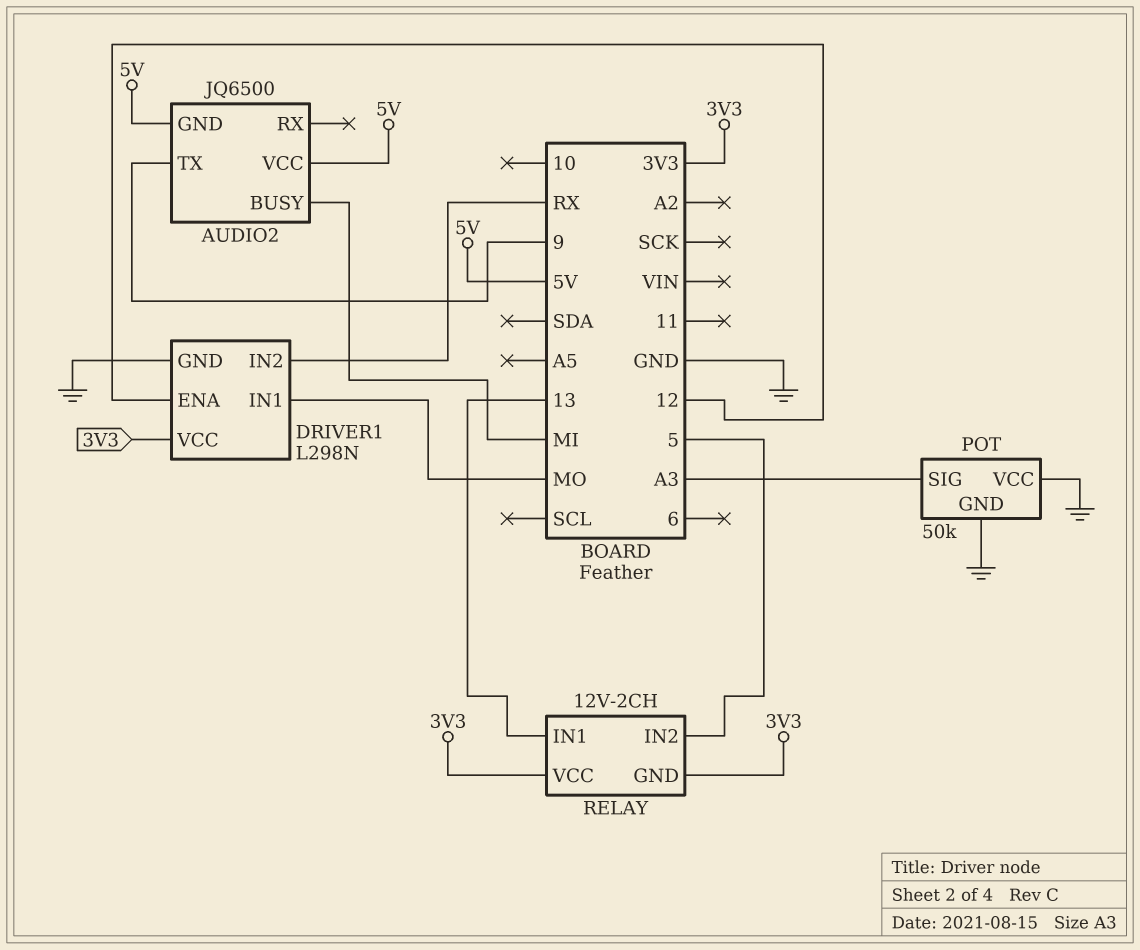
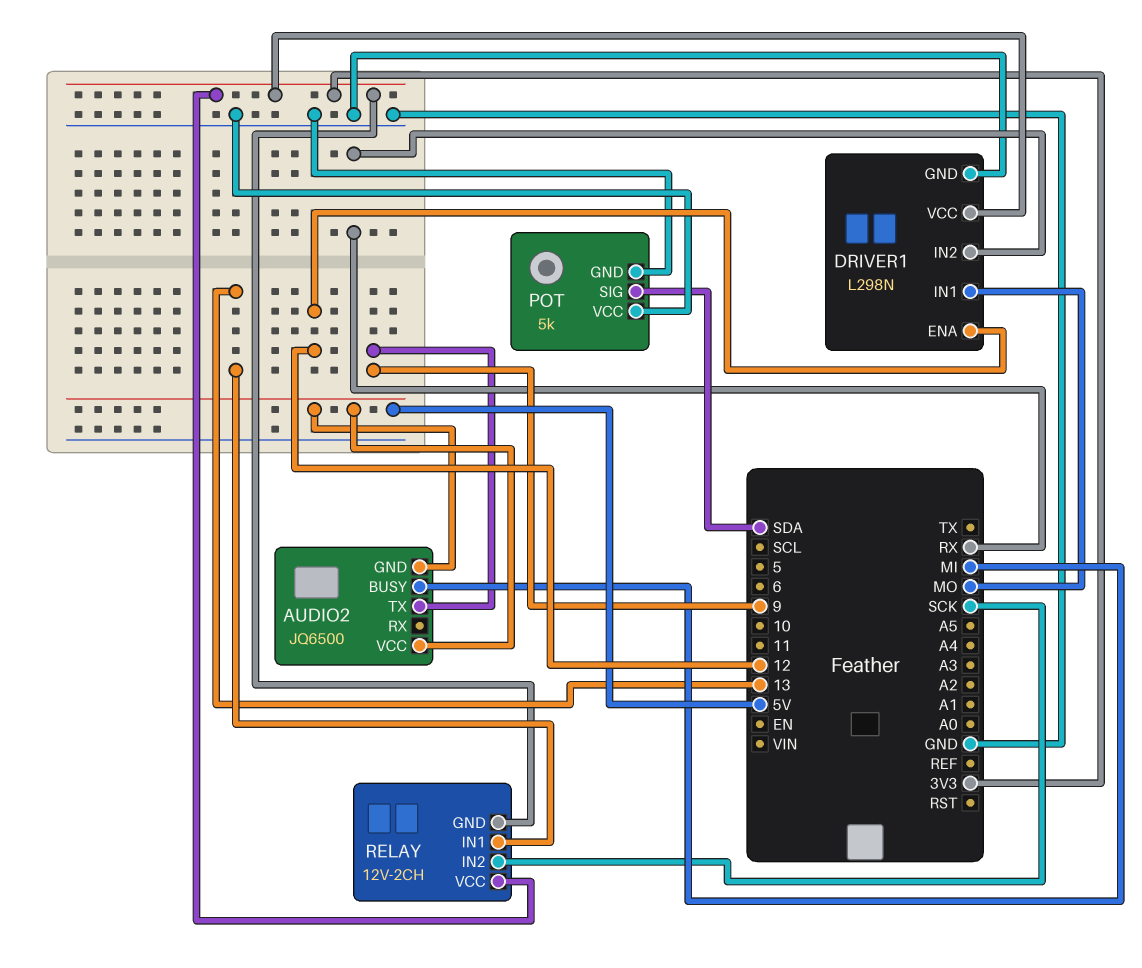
POT: 50k -> 5k
POT pin SIG: A3 -> SDA
RELAY pin IN2: 5 -> SCK

